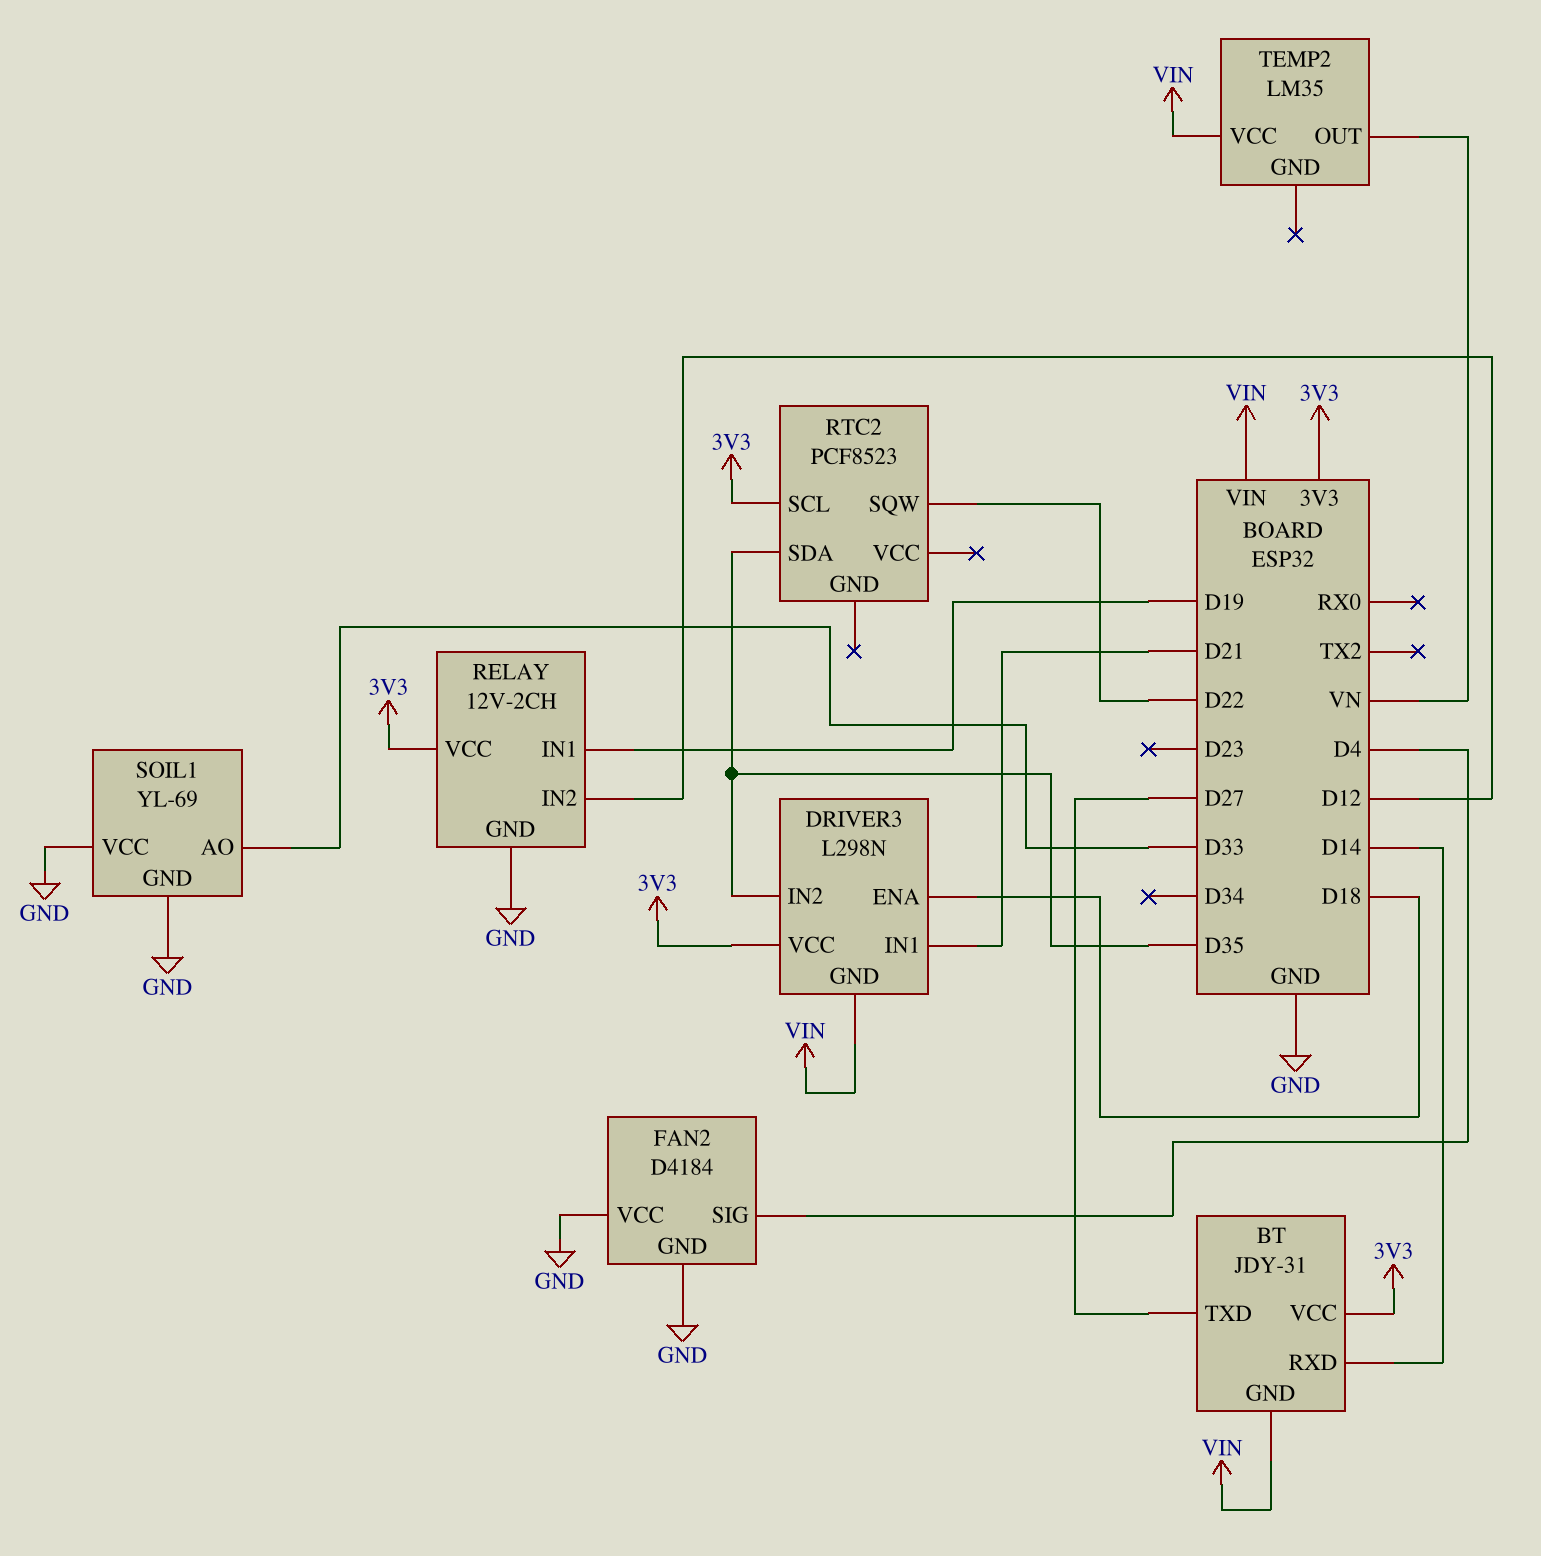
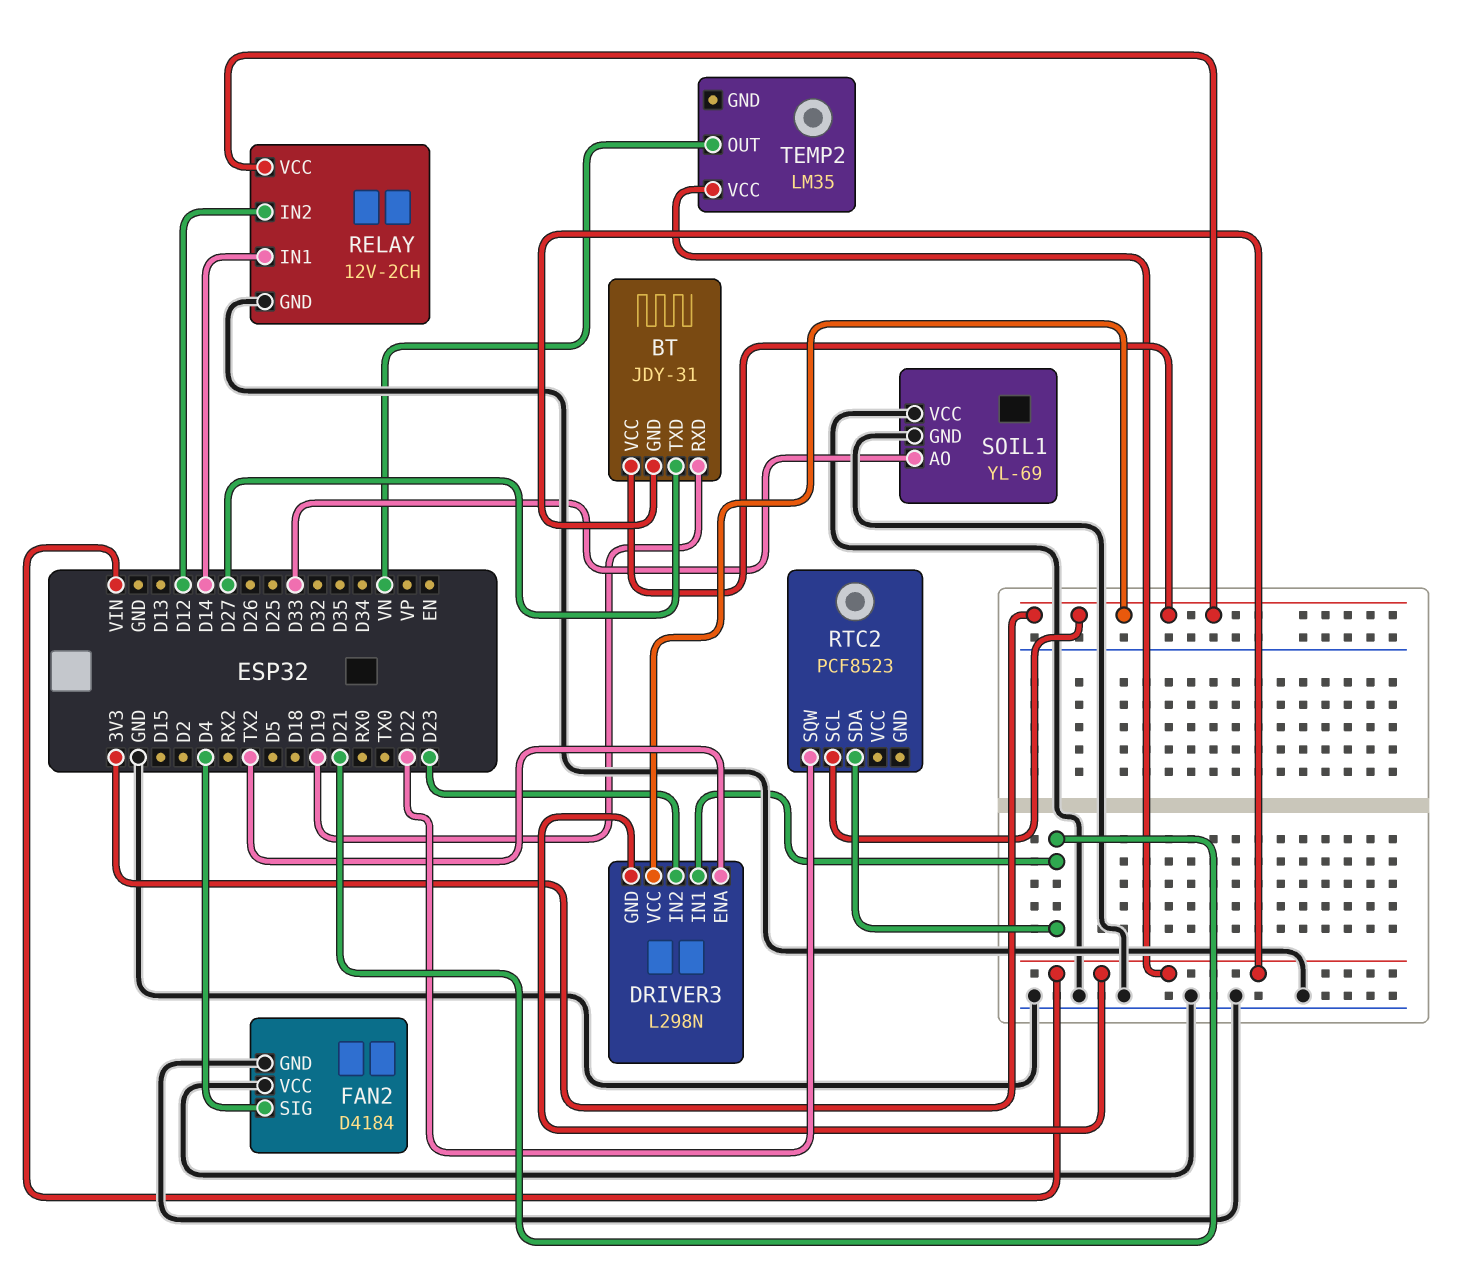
BT pin RXD: D14 -> D19
DRIVER3 pin ENA: D18 -> TX2
DRIVER3 pin IN2: D35 -> D23
RELAY pin IN1: D19 -> D14
RTC2 pin SDA: D35 -> D21

